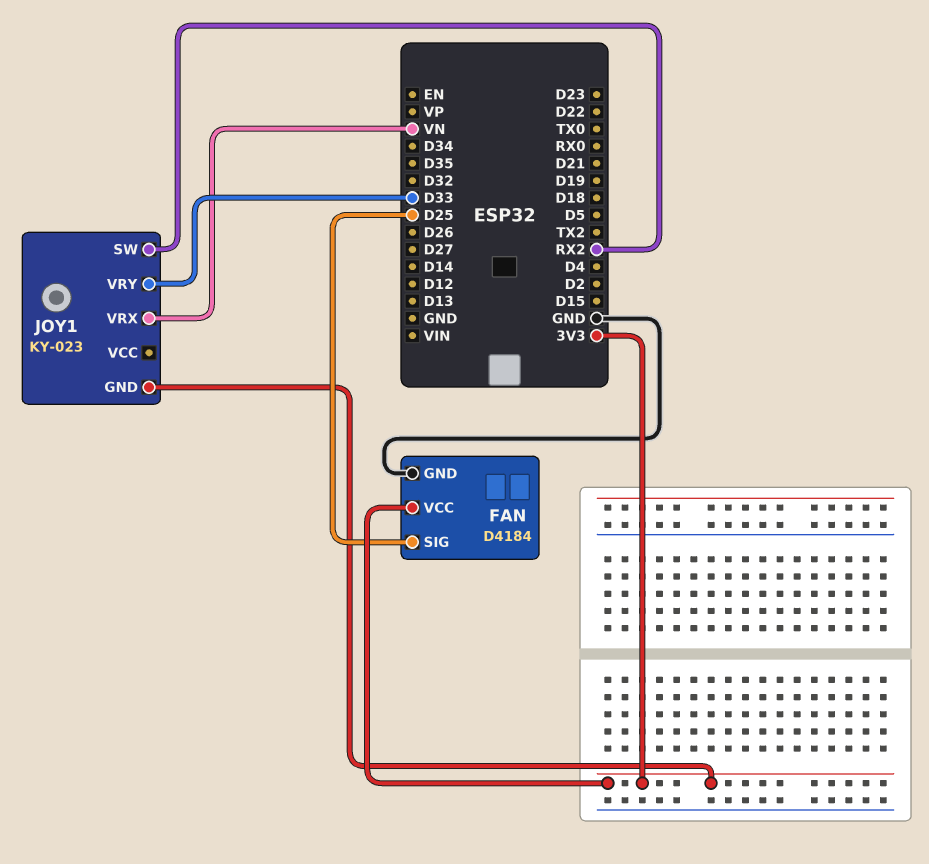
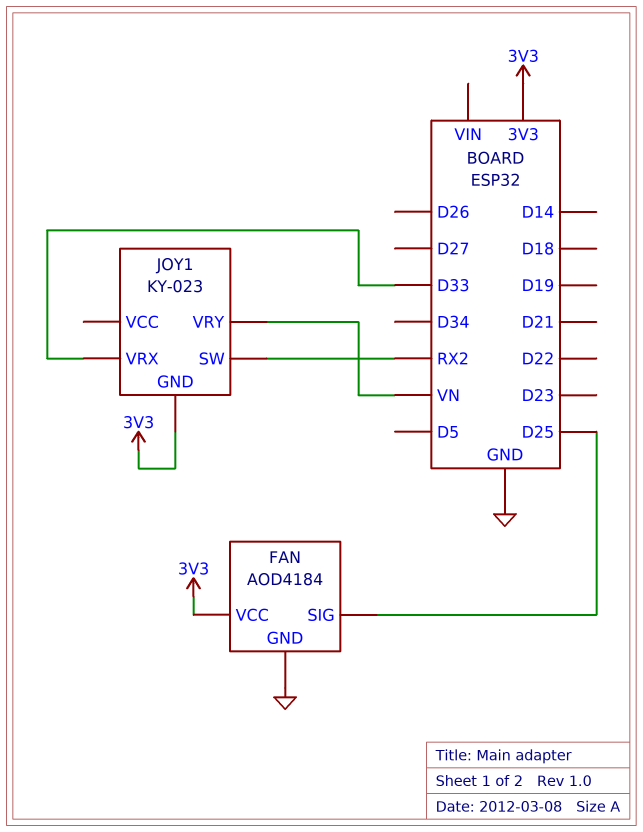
FAN: D4184 -> AOD4184
JOY1 pin VRX: VN -> D33
JOY1 pin VRY: D33 -> VN

